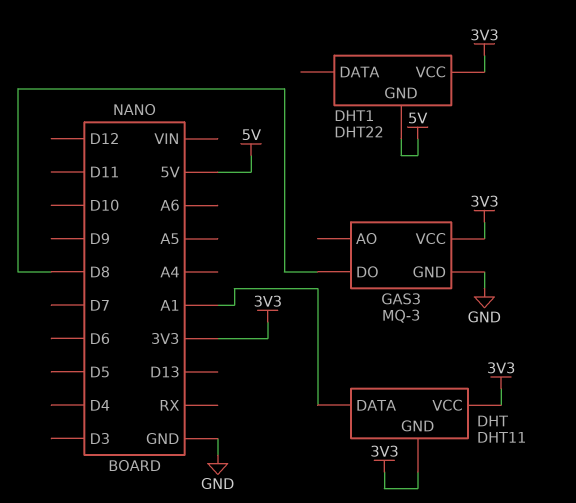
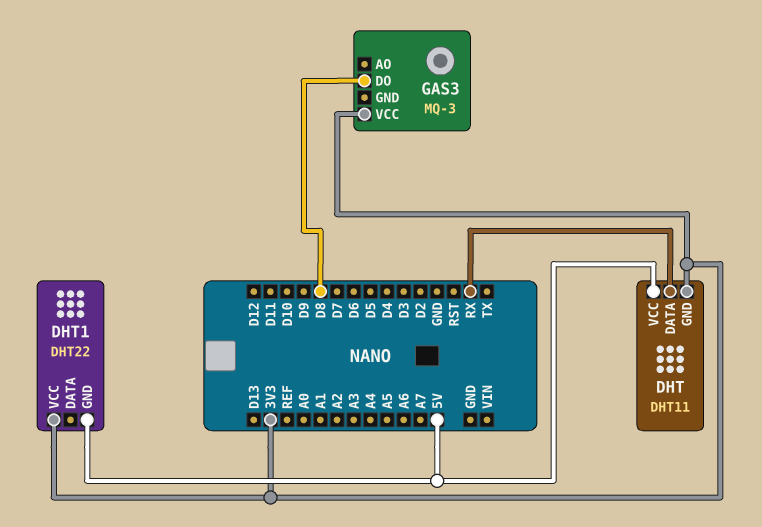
DHT pin DATA: A1 -> RX
DHT pin VCC: 3V3 -> 5V
GAS3 pin GND: GND -> none

